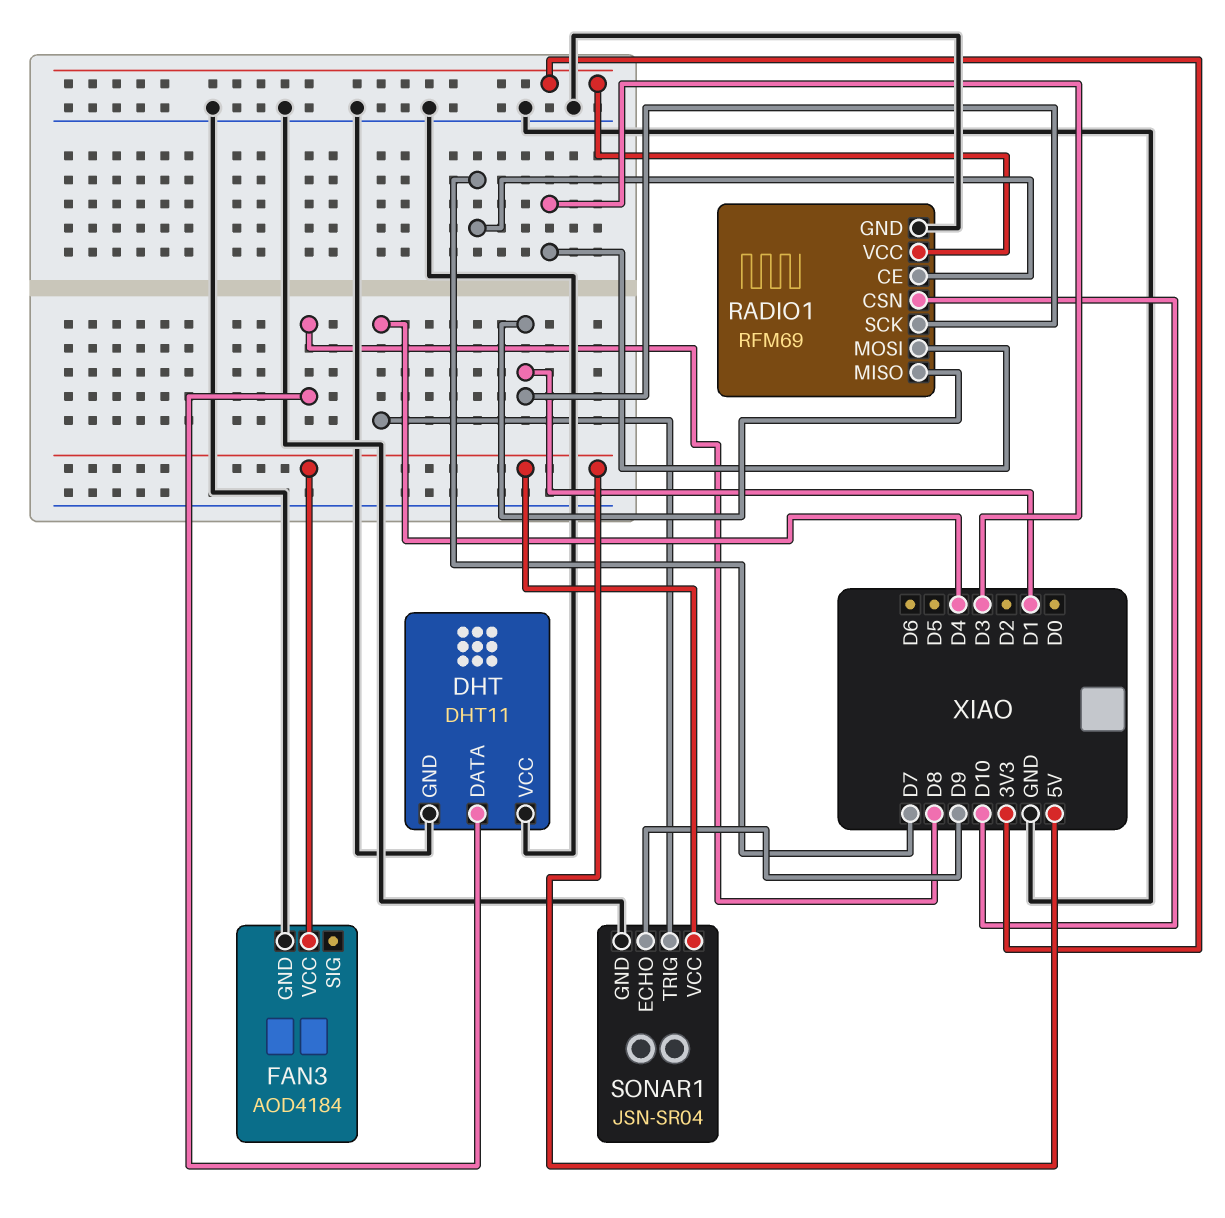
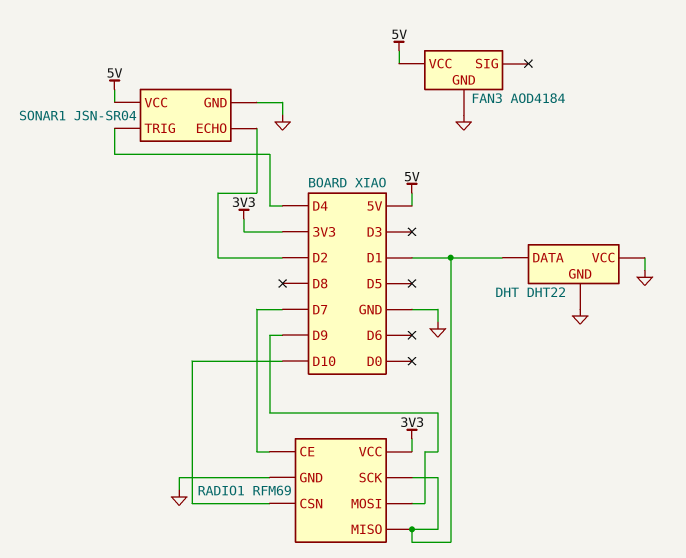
DHT: DHT11 -> DHT22
DHT pin DATA: D8 -> D1
RADIO1 pin MOSI: D3 -> D9
SONAR1 pin ECHO: D9 -> D2

